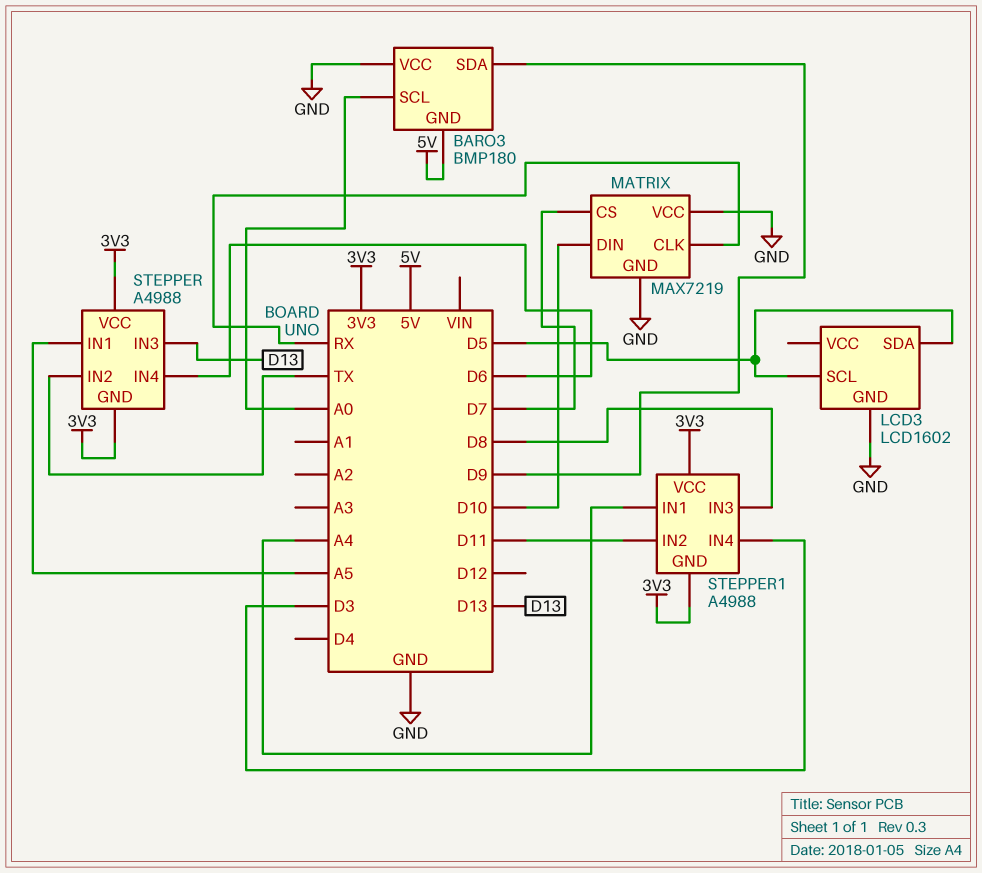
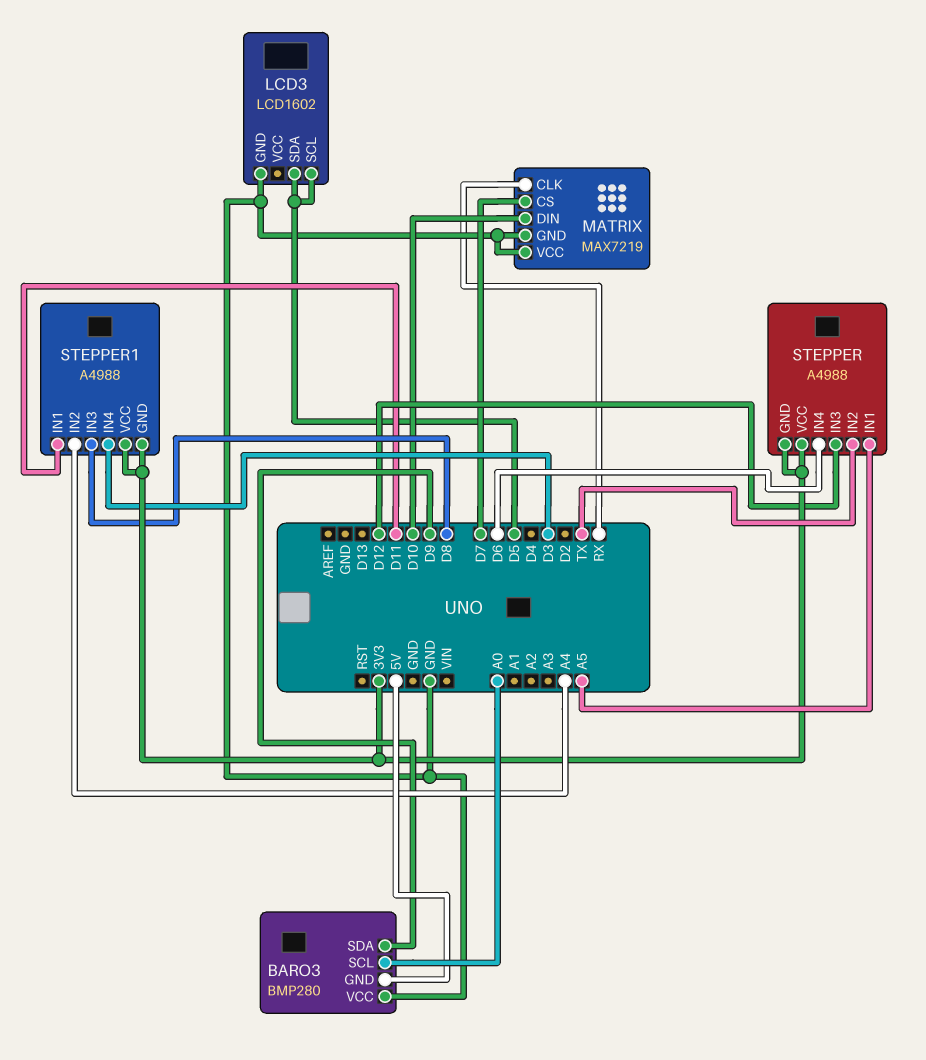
BARO3: BMP180 -> BMP280
STEPPER pin IN3: D13 -> D12
STEPPER1 pin IN1: A4 -> D11
STEPPER1 pin IN2: D11 -> A4

